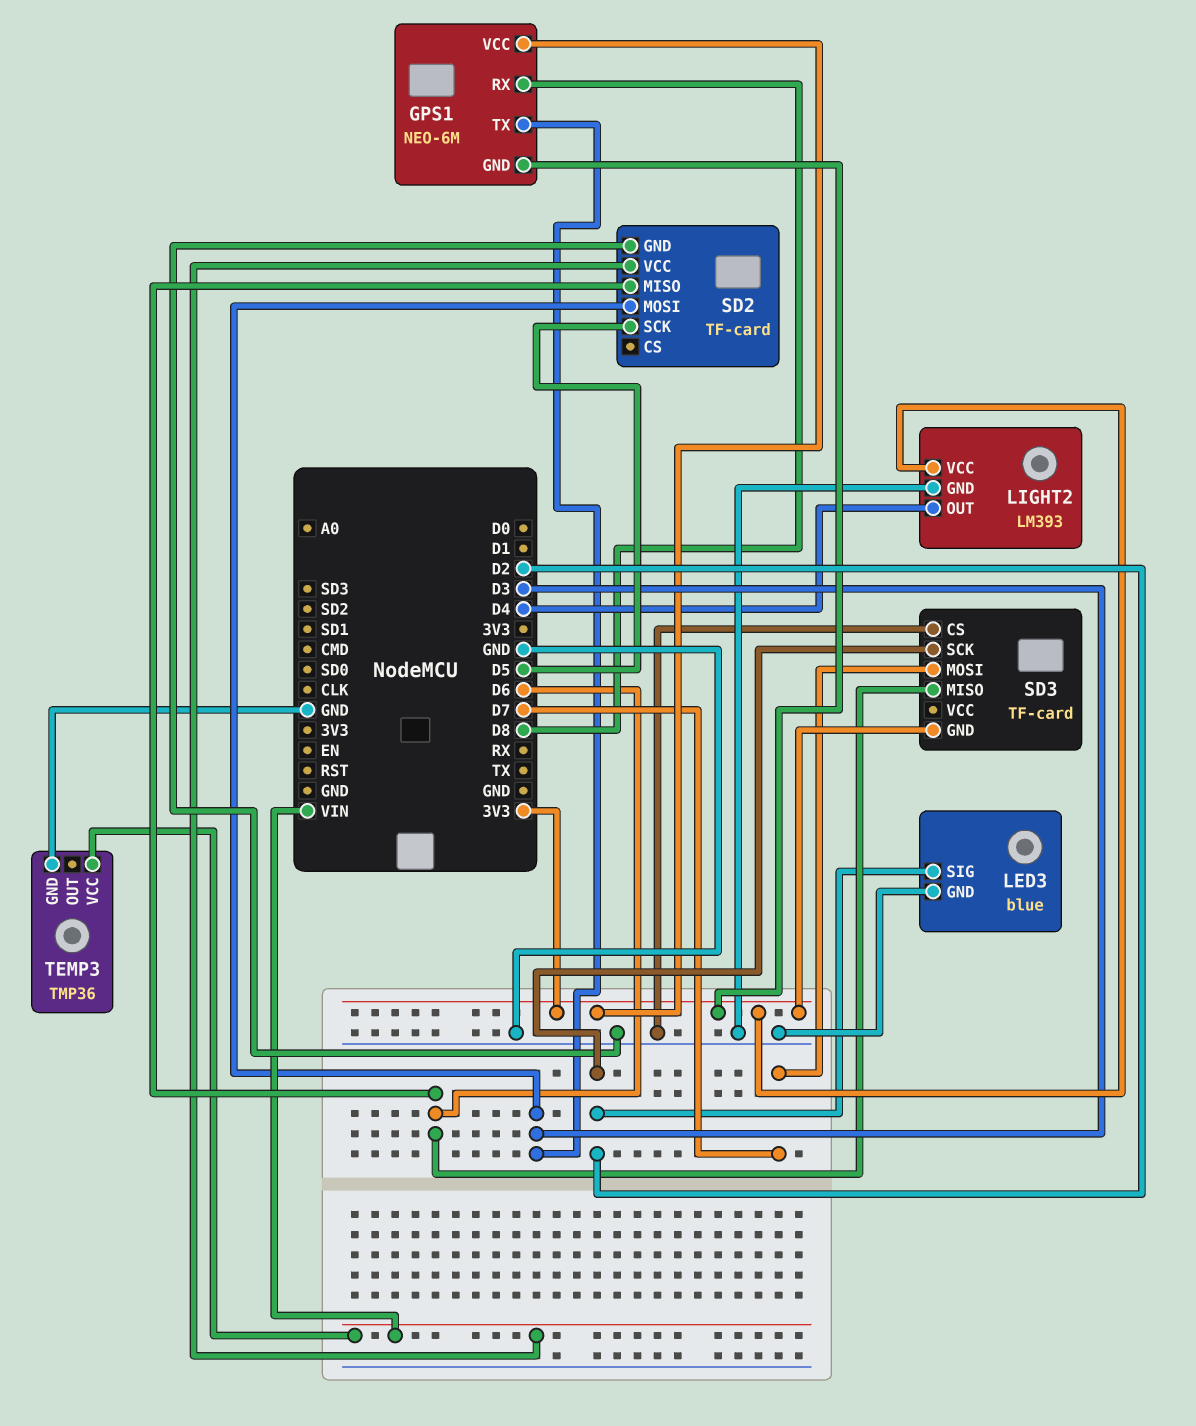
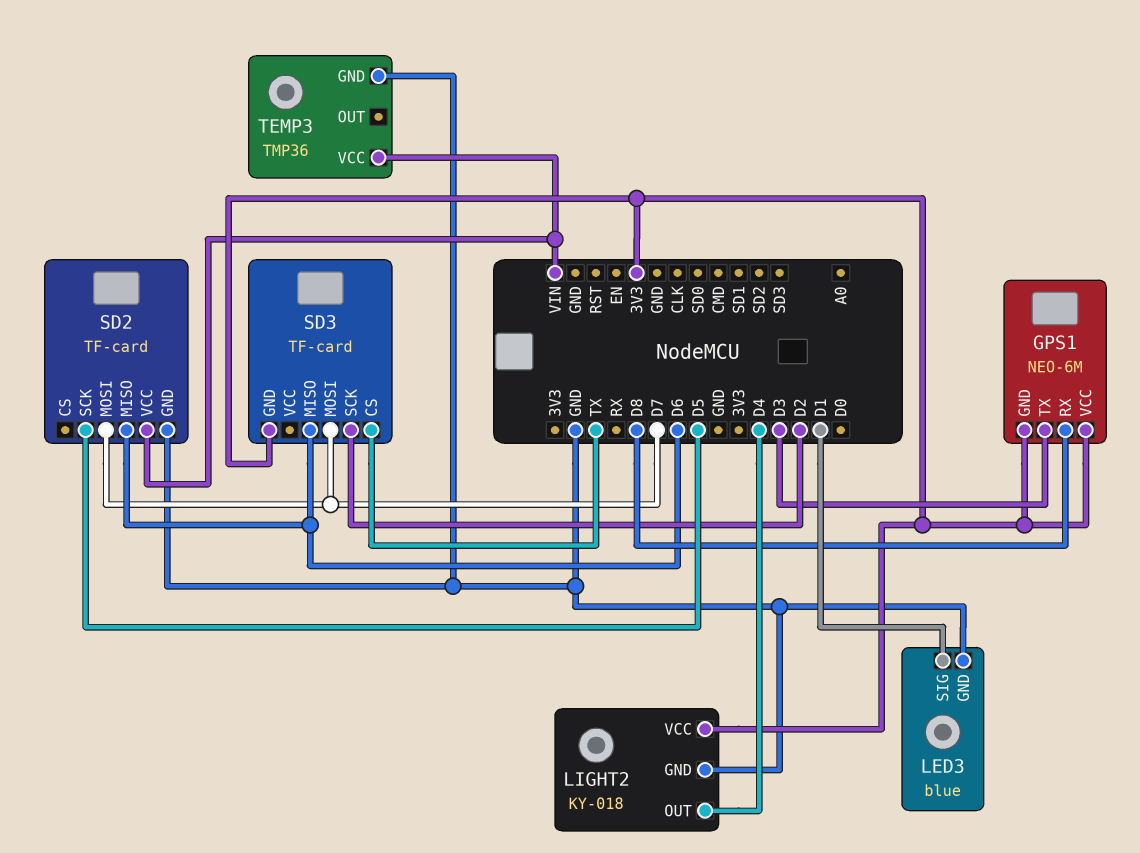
LED3 pin SIG: D2 -> D1
LIGHT2: LM393 -> KY-018
SD2 pin MOSI: D3 -> D7
SD3 pin CS: GND -> TX

